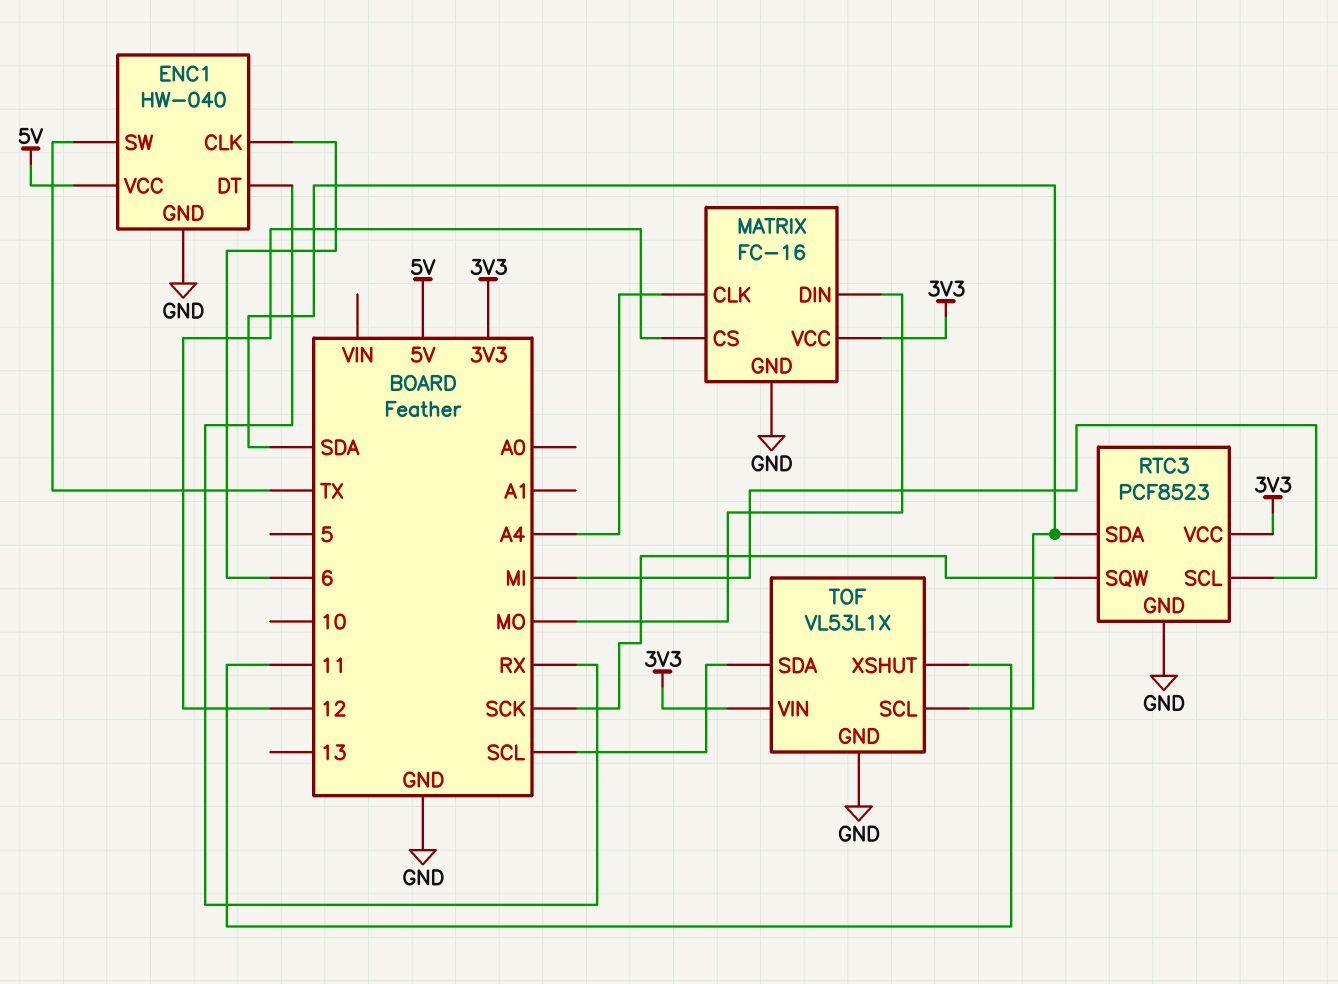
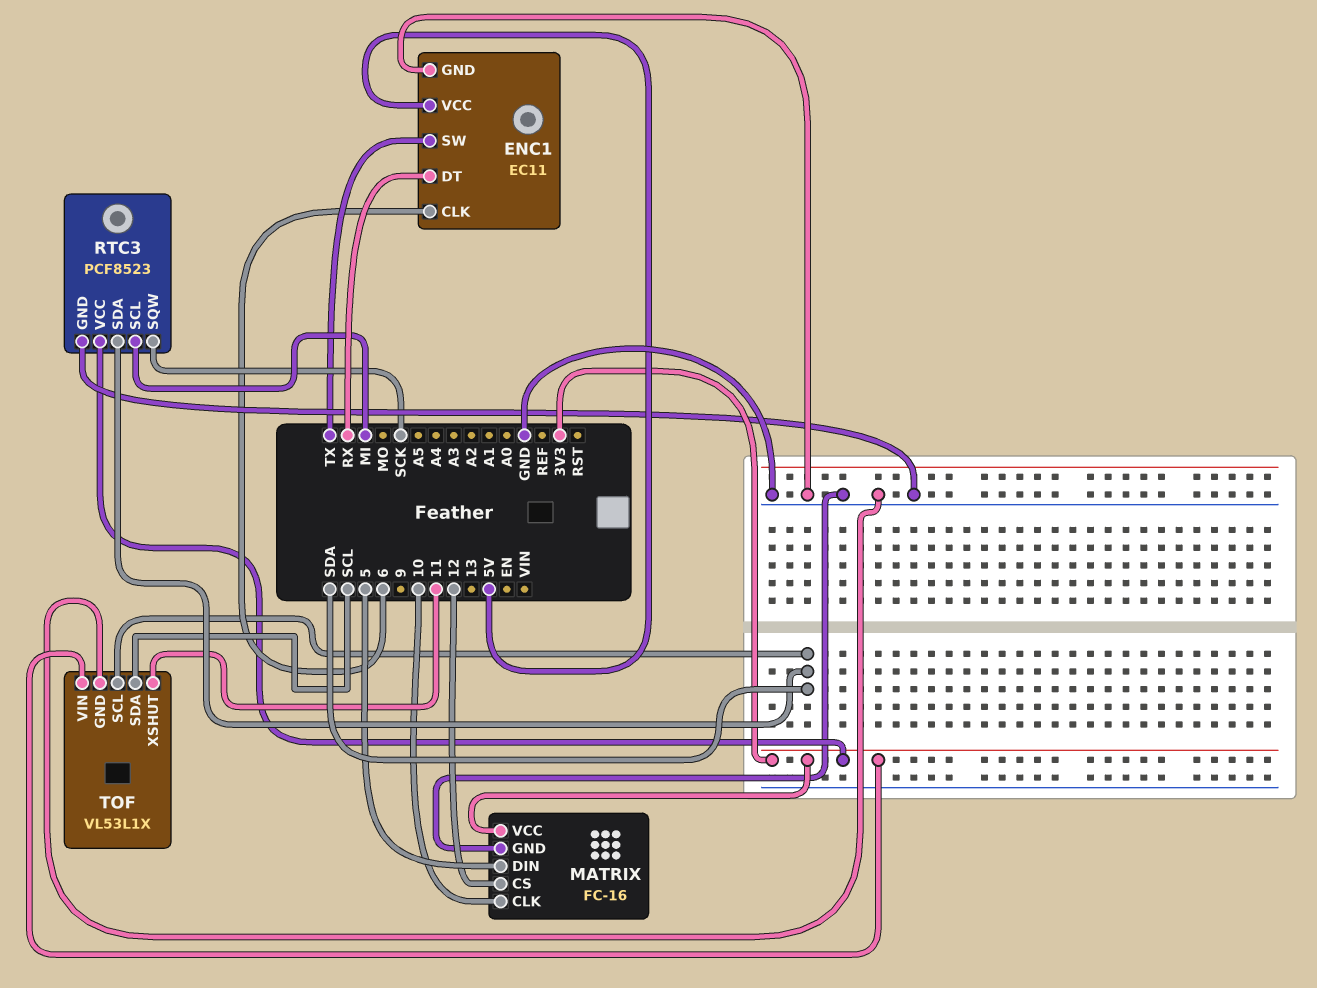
ENC1: HW-040 -> EC11
MATRIX pin CLK: A4 -> 10
MATRIX pin DIN: MO -> 5

